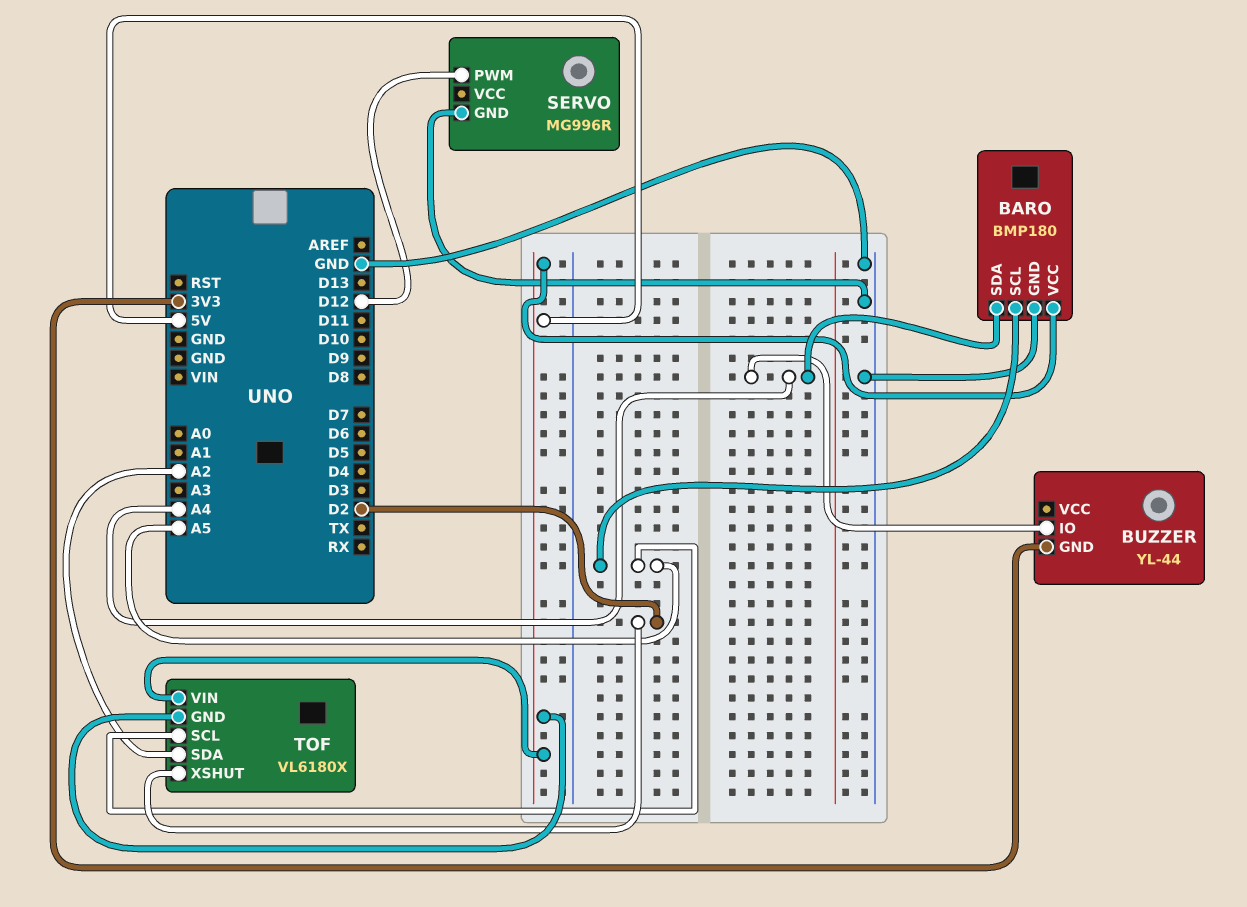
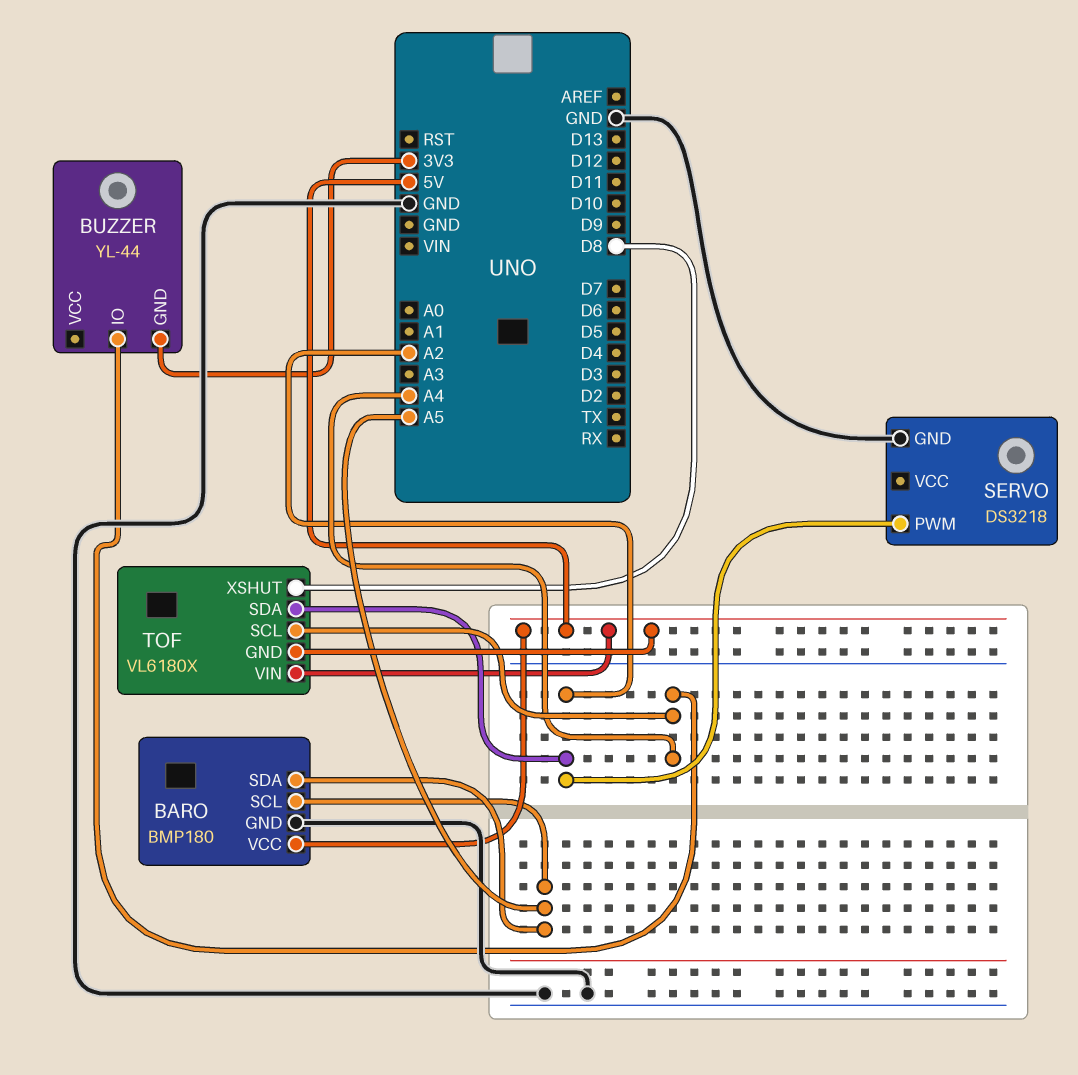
BARO pin SDA: A4 -> A5
SERVO: MG996R -> DS3218
SERVO pin PWM: D12 -> A2
TOF pin SCL: A5 -> A4
TOF pin XSHUT: D2 -> D8

